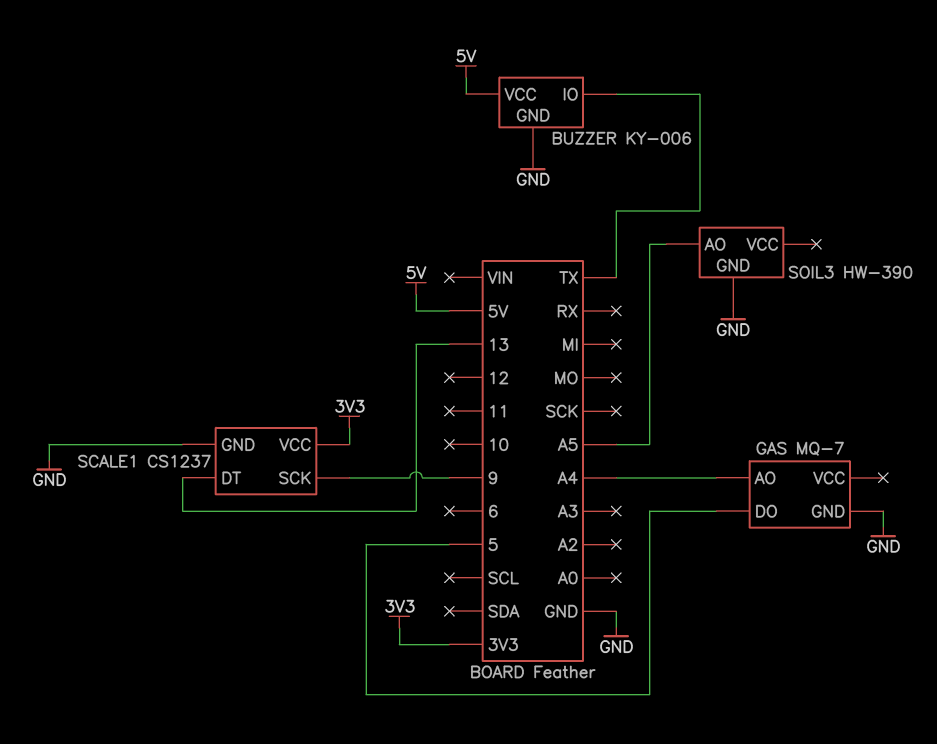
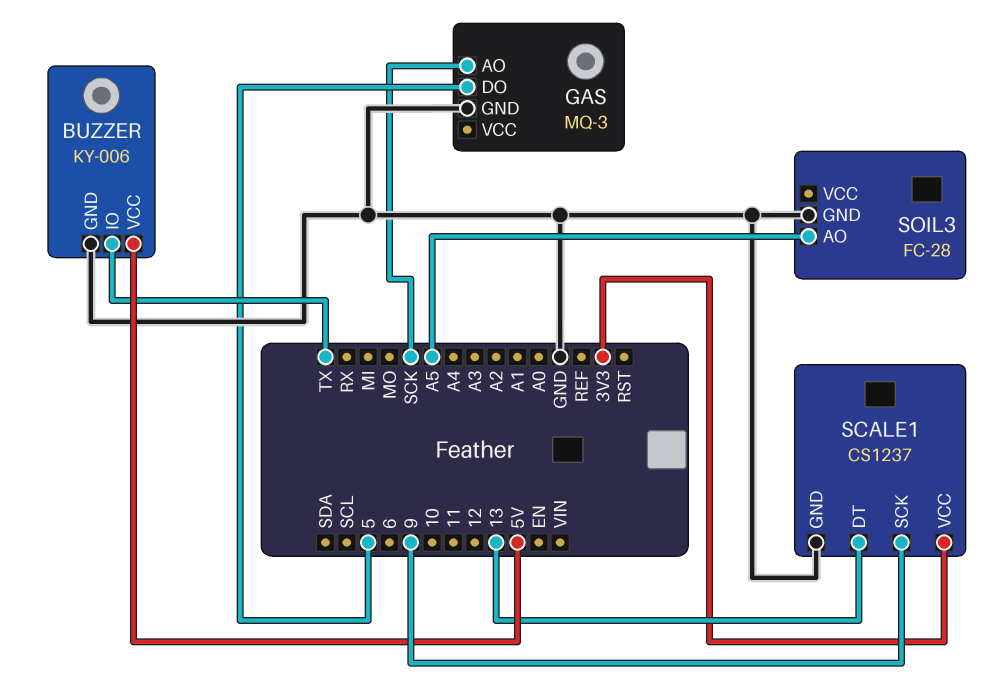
GAS: MQ-7 -> MQ-3
GAS pin AO: A4 -> SCK
SOIL3: HW-390 -> FC-28

